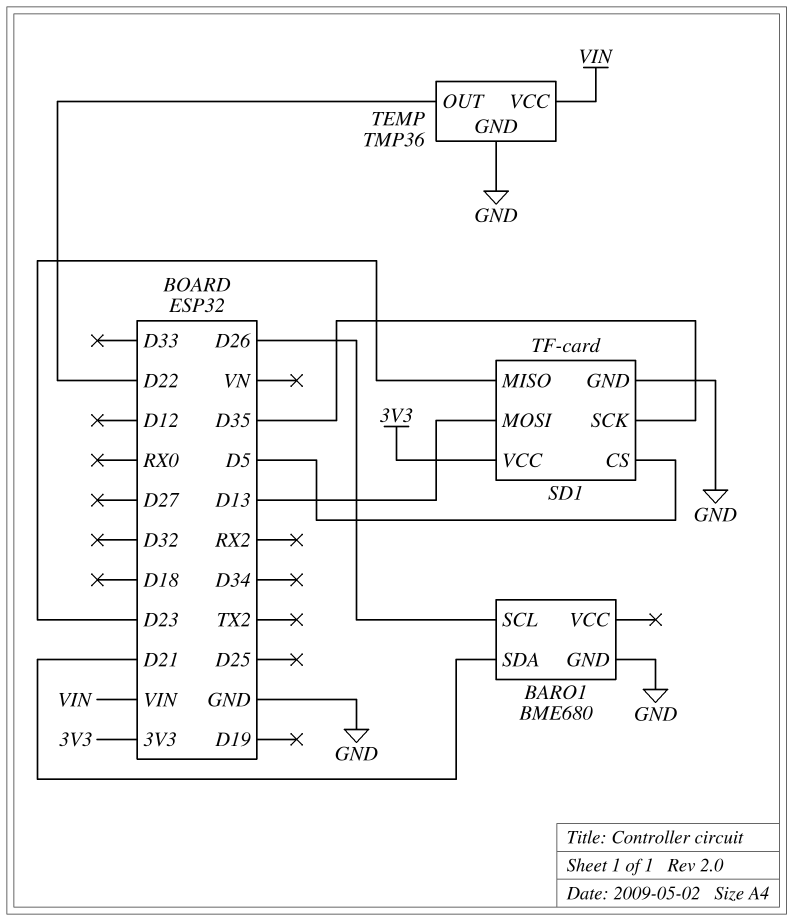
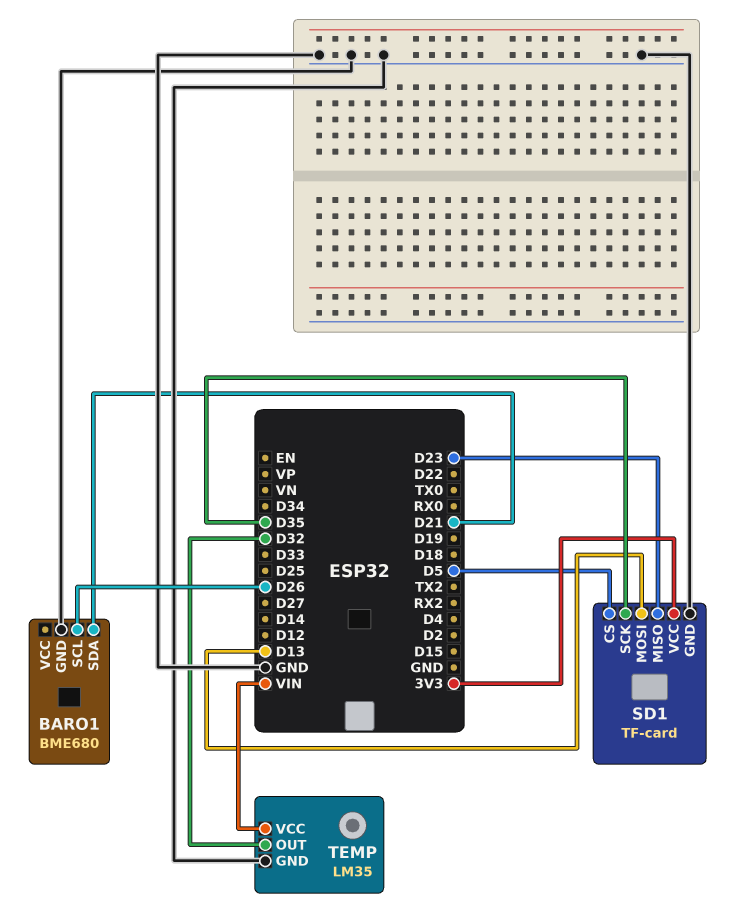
TEMP: TMP36 -> LM35
TEMP pin OUT: D22 -> D32

